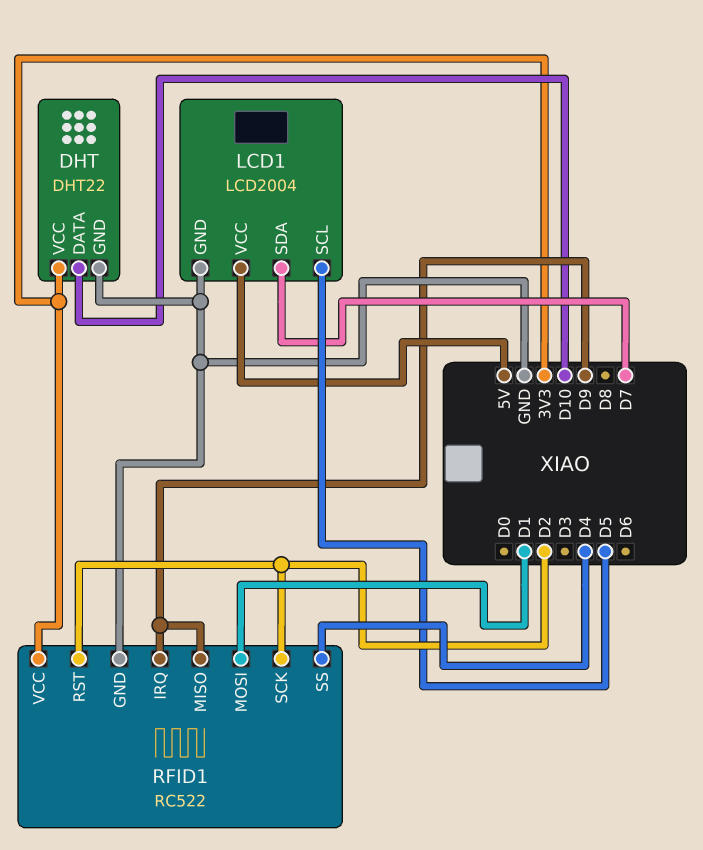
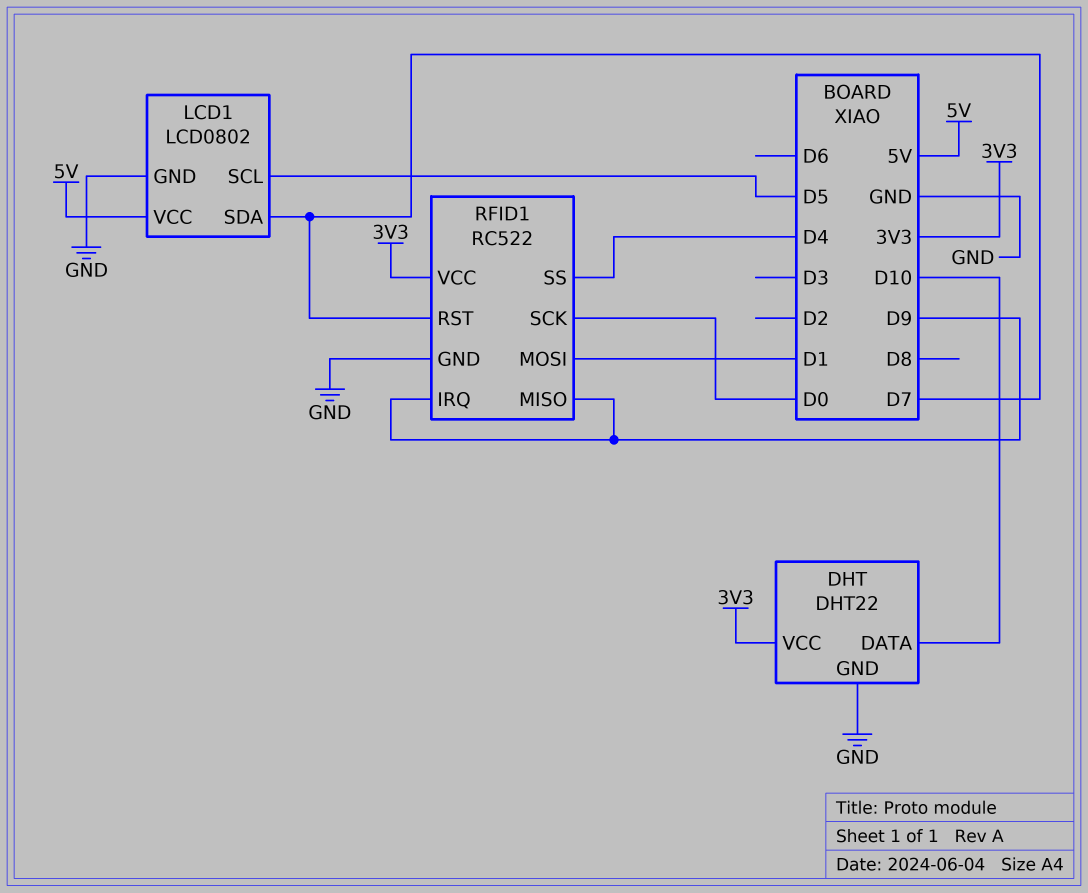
LCD1: LCD2004 -> LCD0802
RFID1 pin RST: D2 -> D7
RFID1 pin SCK: D2 -> D0

